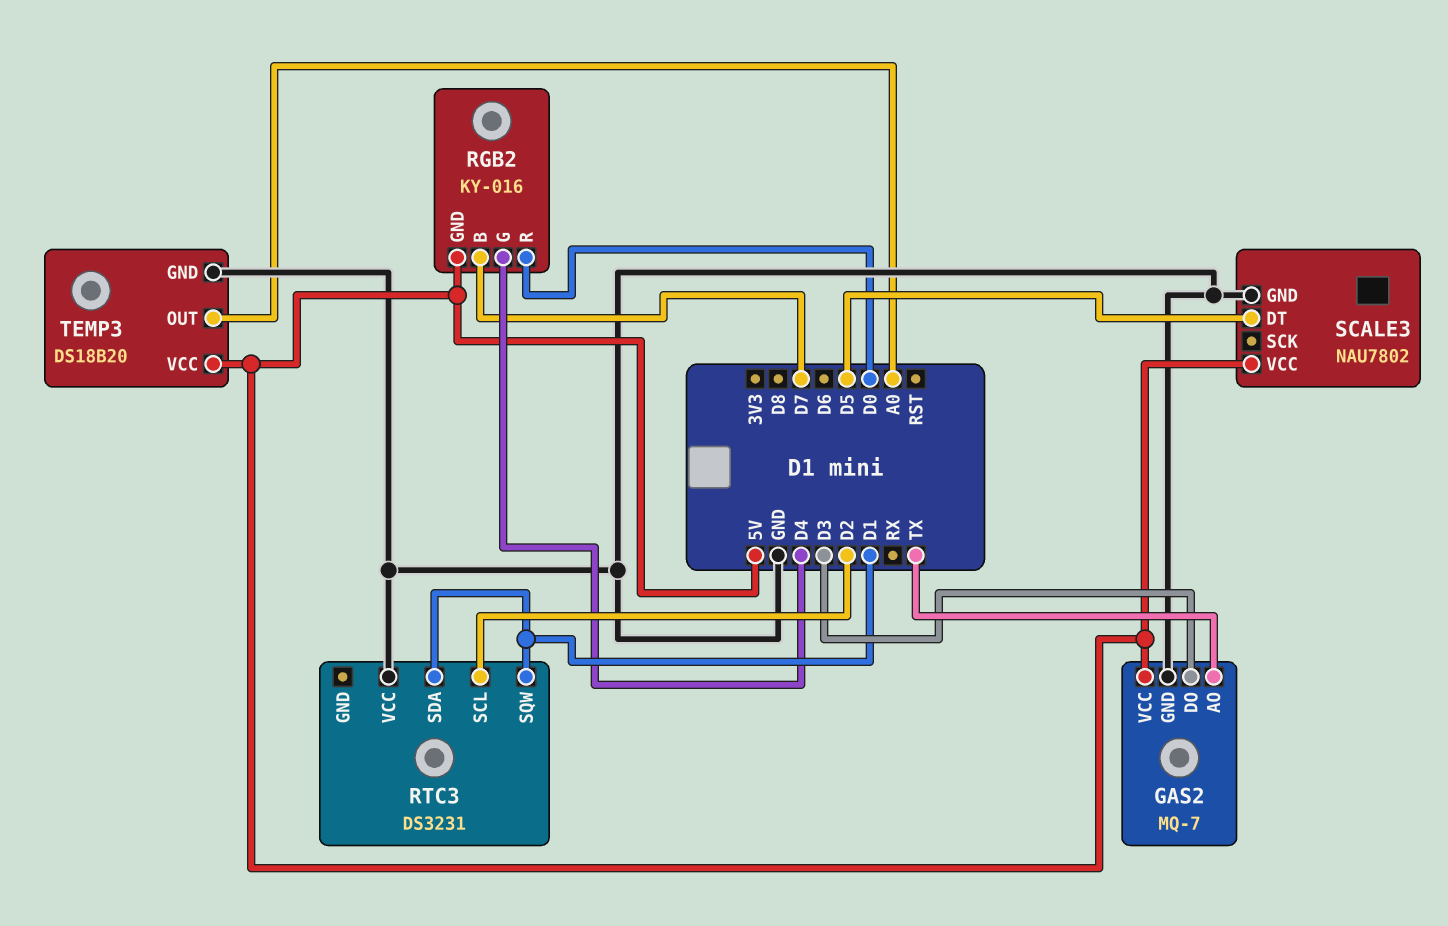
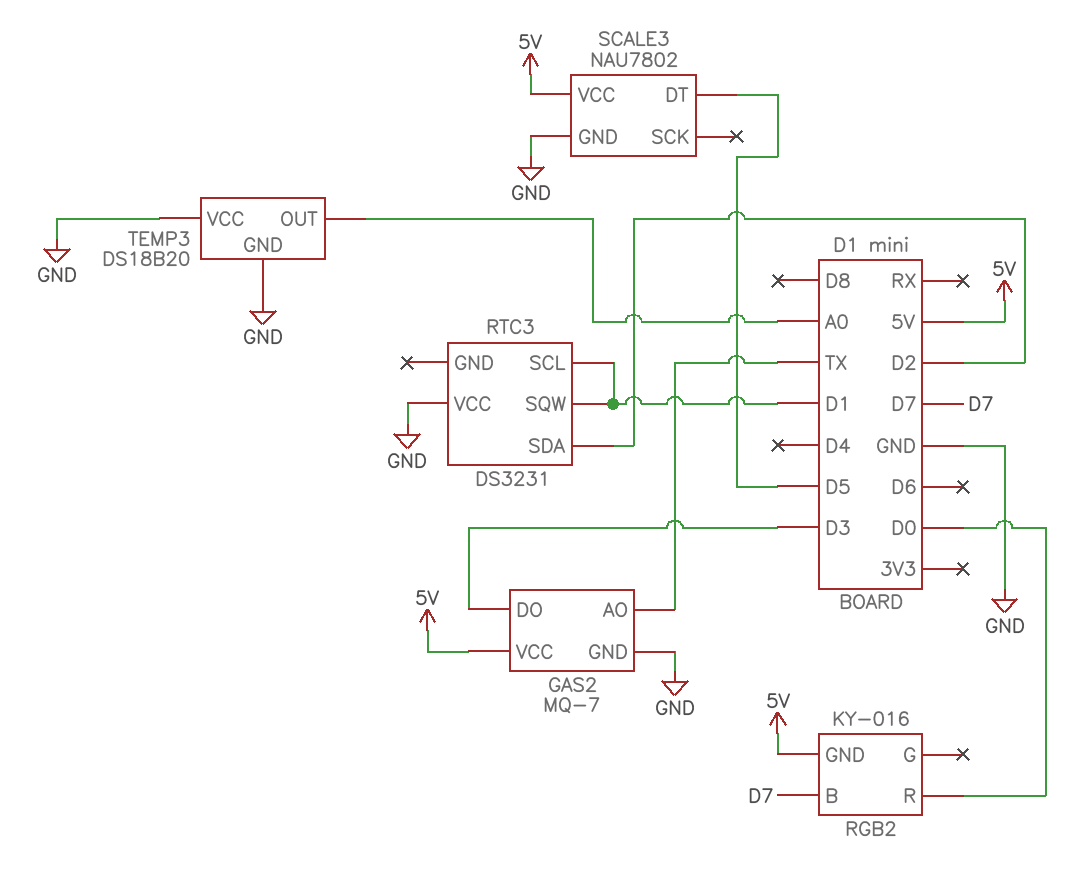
RGB2 pin G: D4 -> none
RTC3 pin SCL: D2 -> D1
RTC3 pin SDA: D1 -> D2
TEMP3 pin VCC: 5V -> GND

